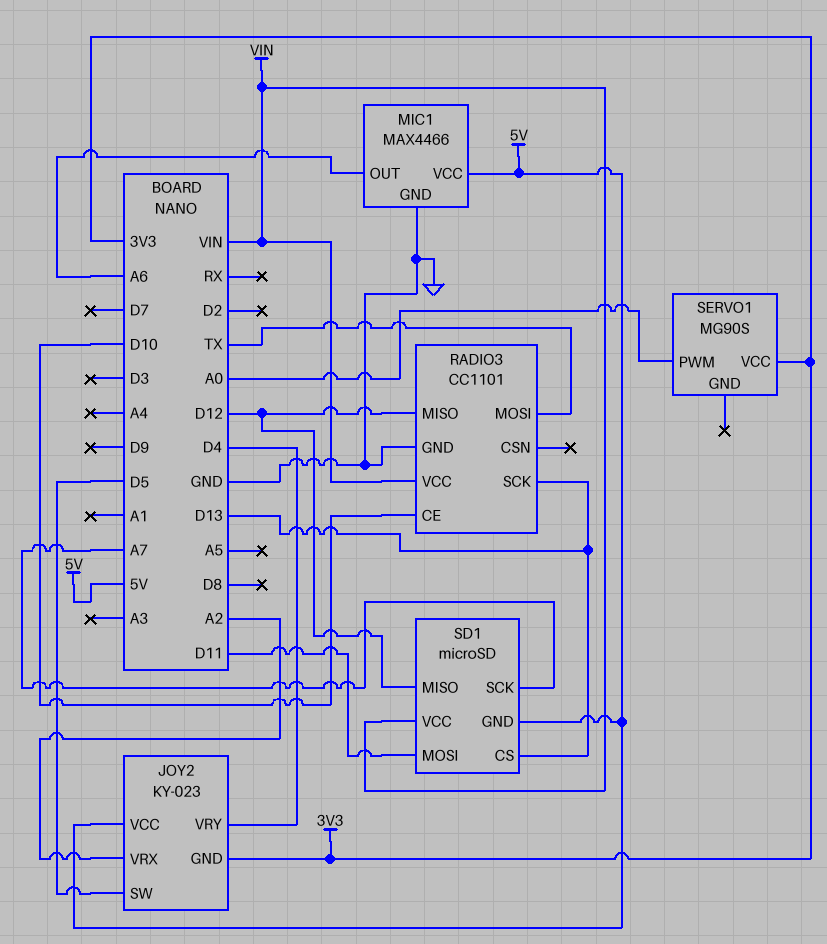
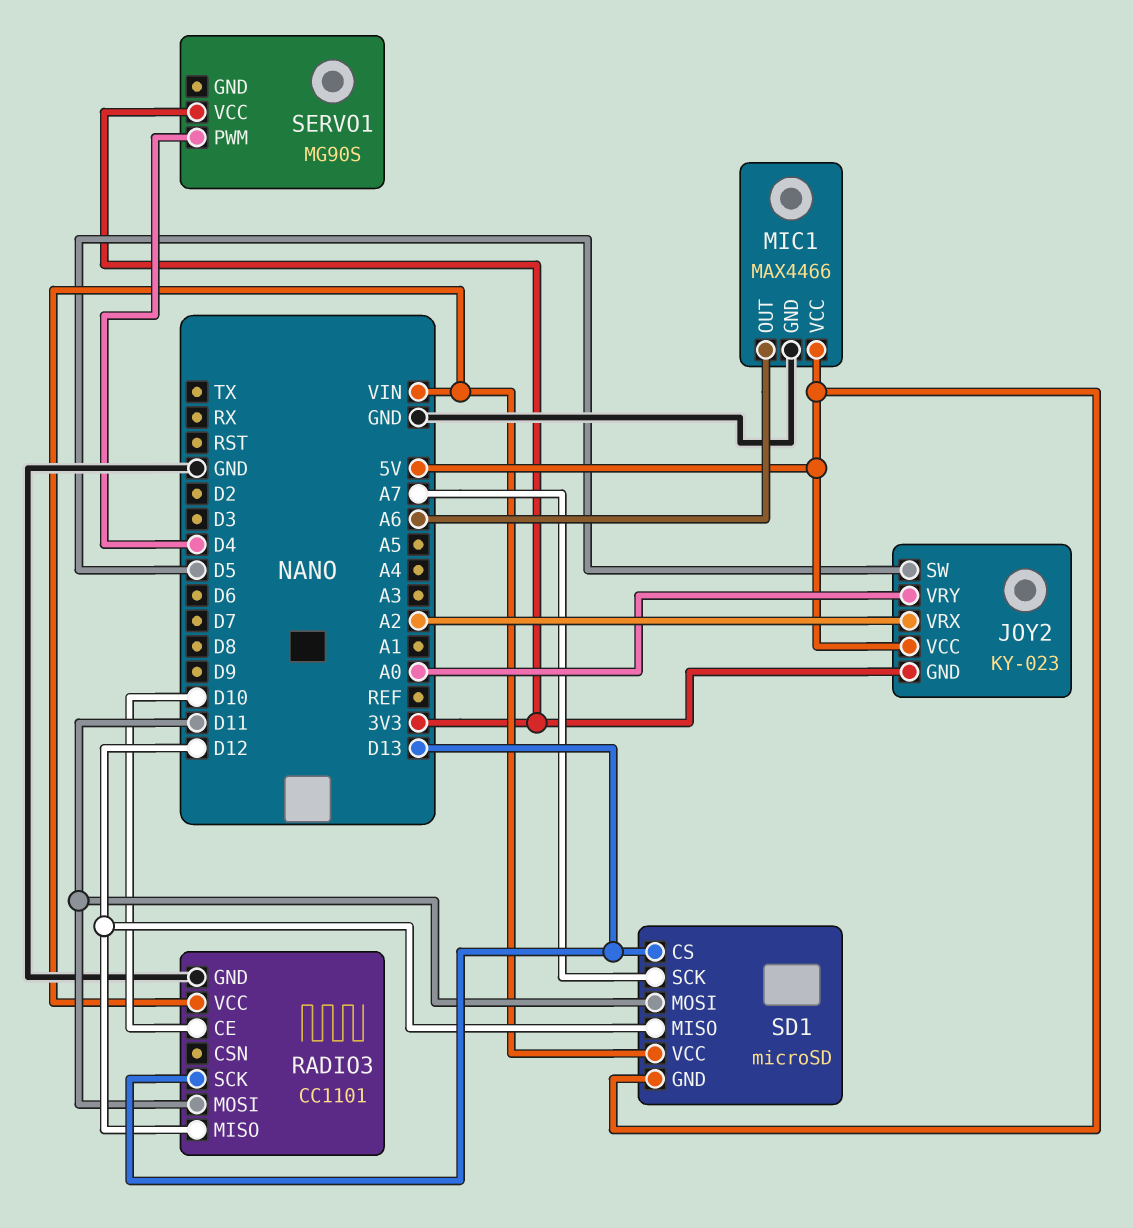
JOY2 pin VRY: D4 -> A0
RADIO3 pin MOSI: TX -> D11
SERVO1 pin PWM: A0 -> D4

